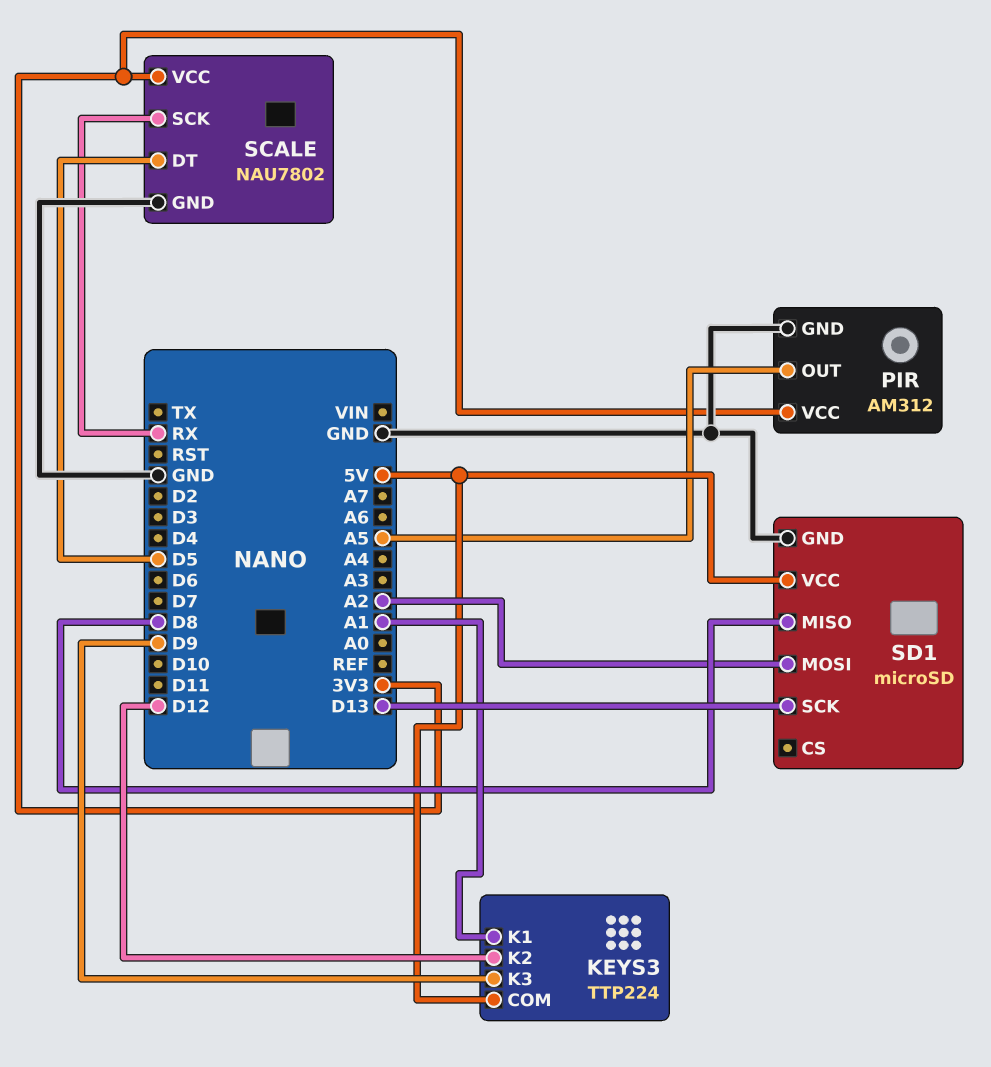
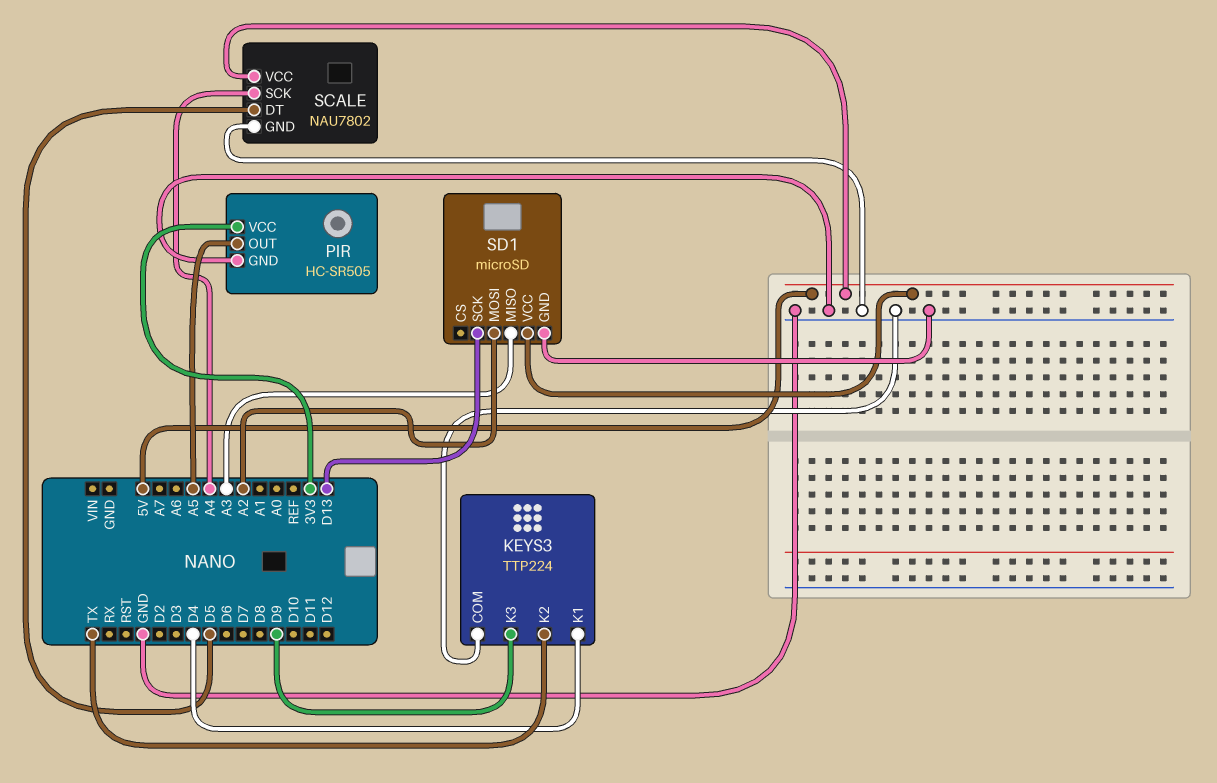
KEYS3 pin COM: 5V -> GND
KEYS3 pin K1: A1 -> D4
KEYS3 pin K2: D12 -> TX
PIR: AM312 -> HC-SR505
SCALE pin SCK: RX -> A4
SCALE pin VCC: 3V3 -> 5V
SD1 pin MISO: D8 -> A3

